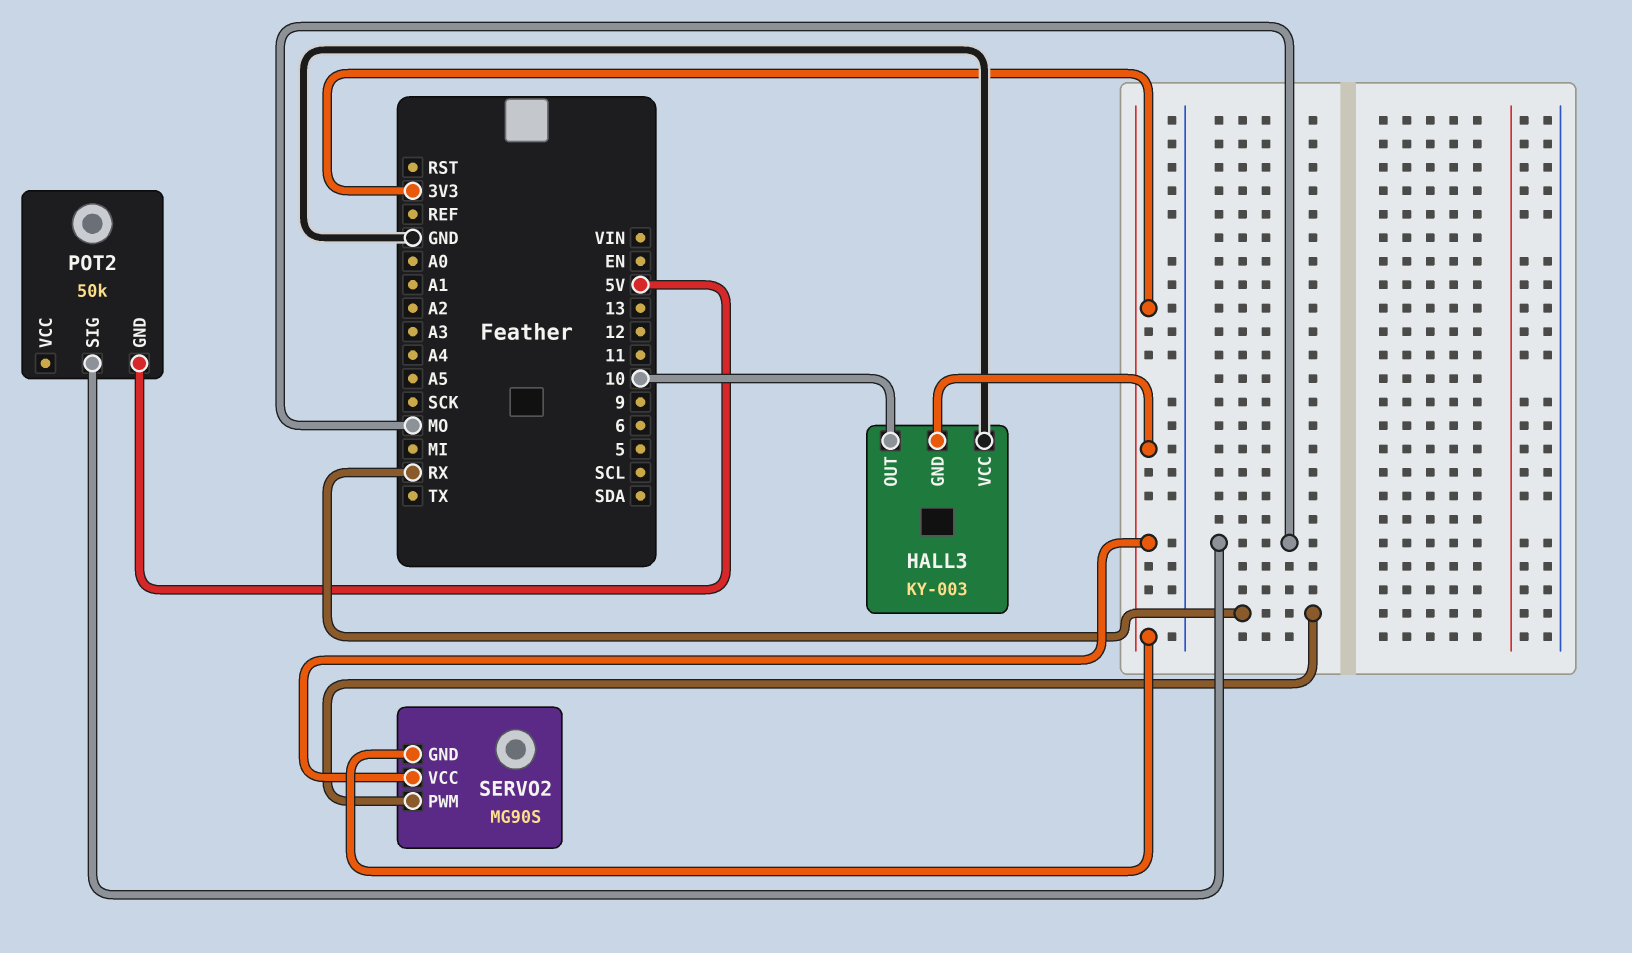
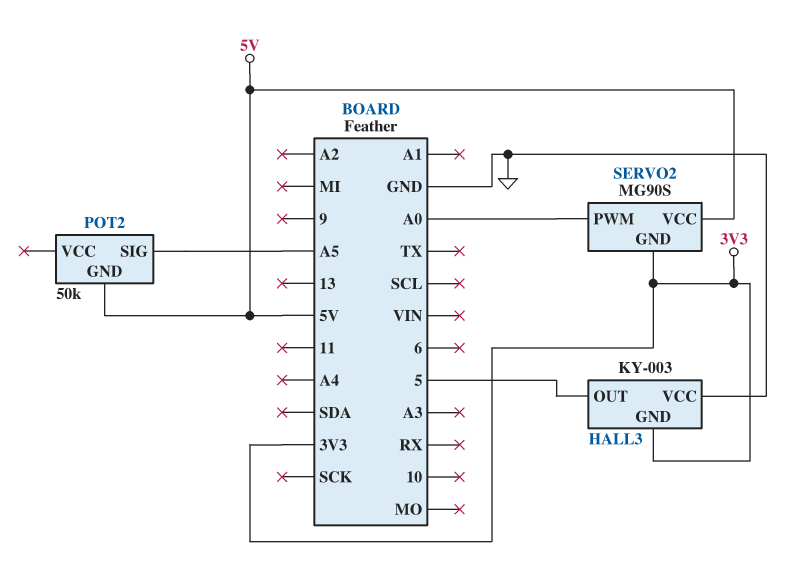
HALL3 pin OUT: 10 -> 5
POT2 pin SIG: MO -> A5
SERVO2 pin PWM: RX -> A0
SERVO2 pin VCC: 3V3 -> 5V

